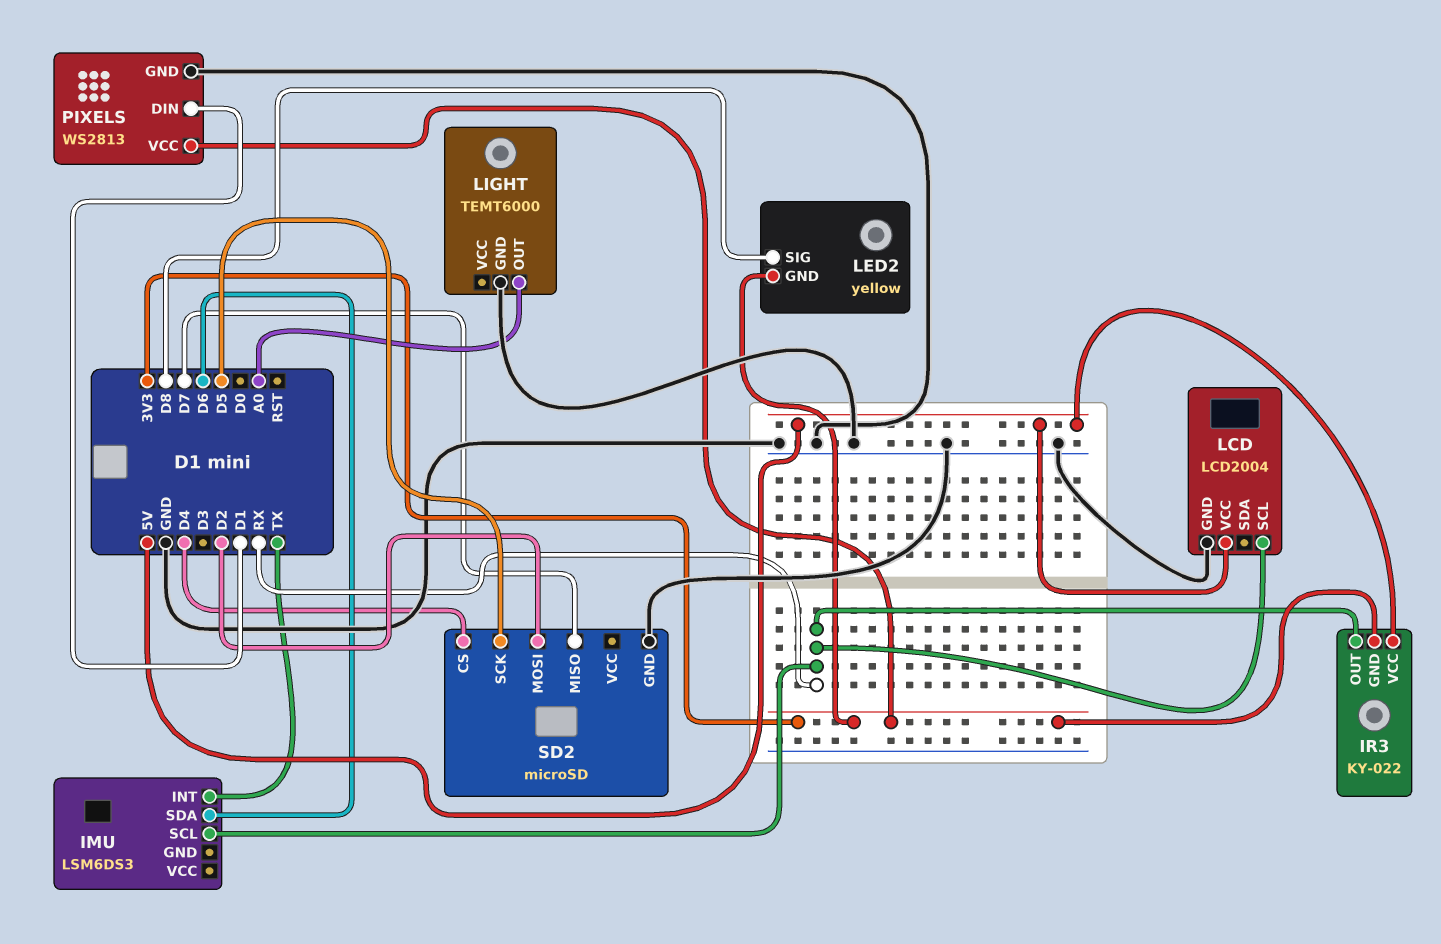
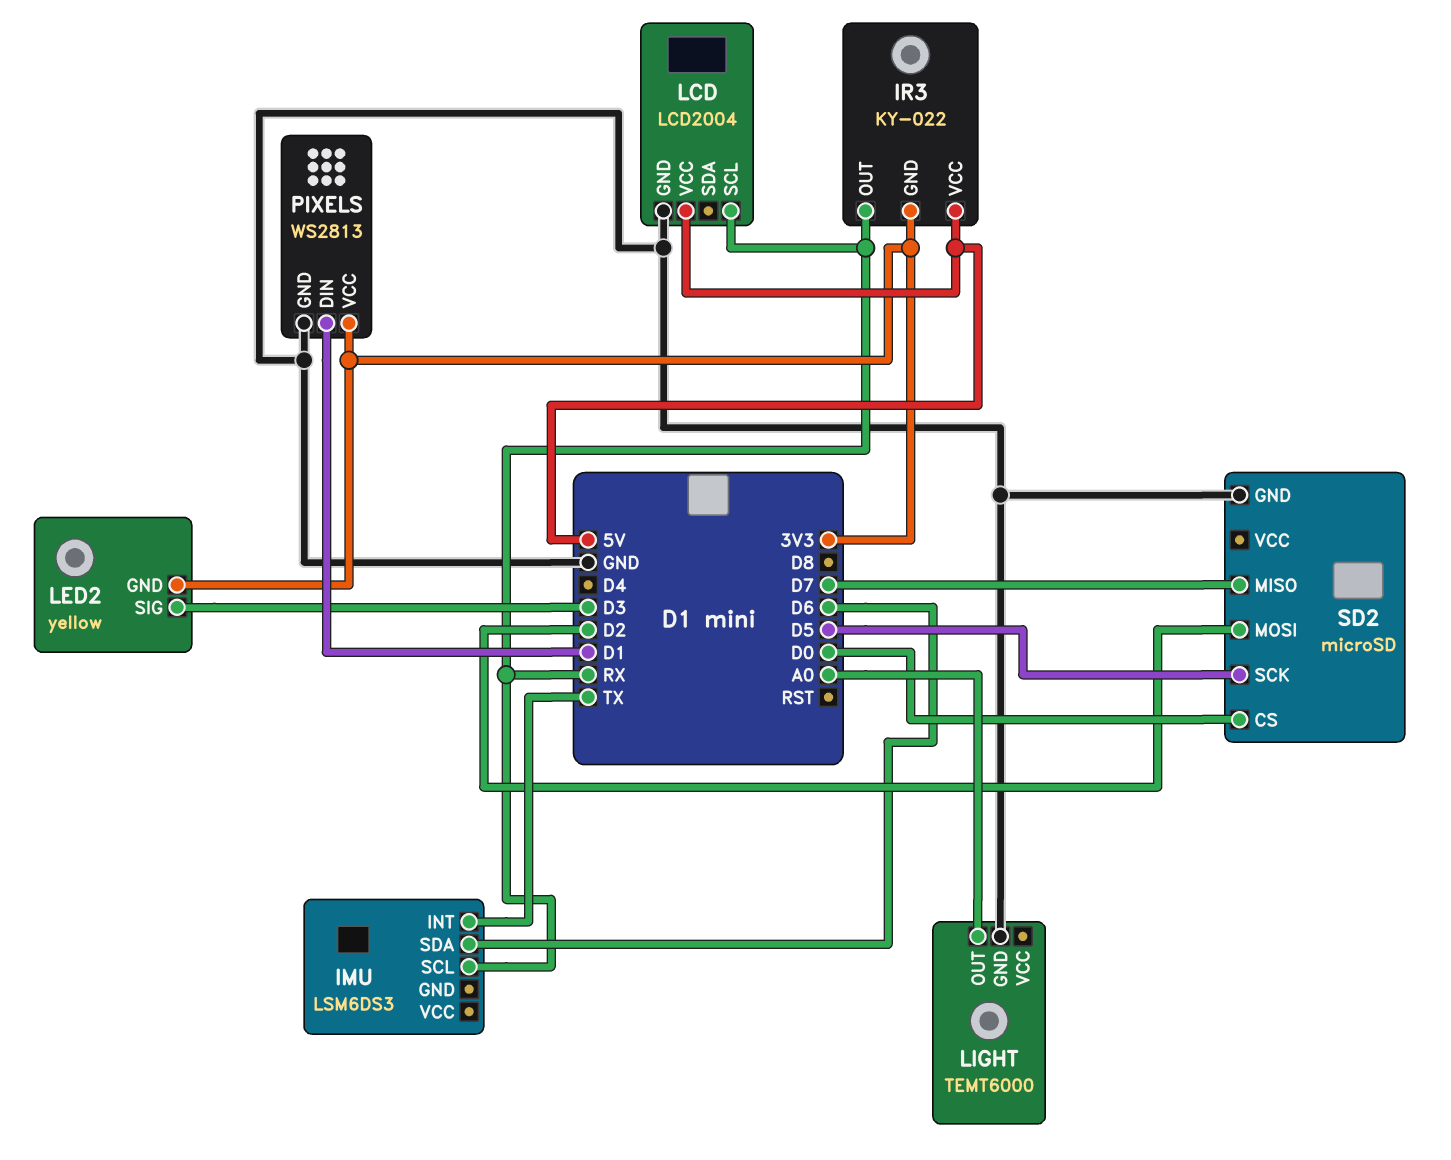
LED2 pin SIG: D8 -> D3
SD2 pin CS: D4 -> D0

